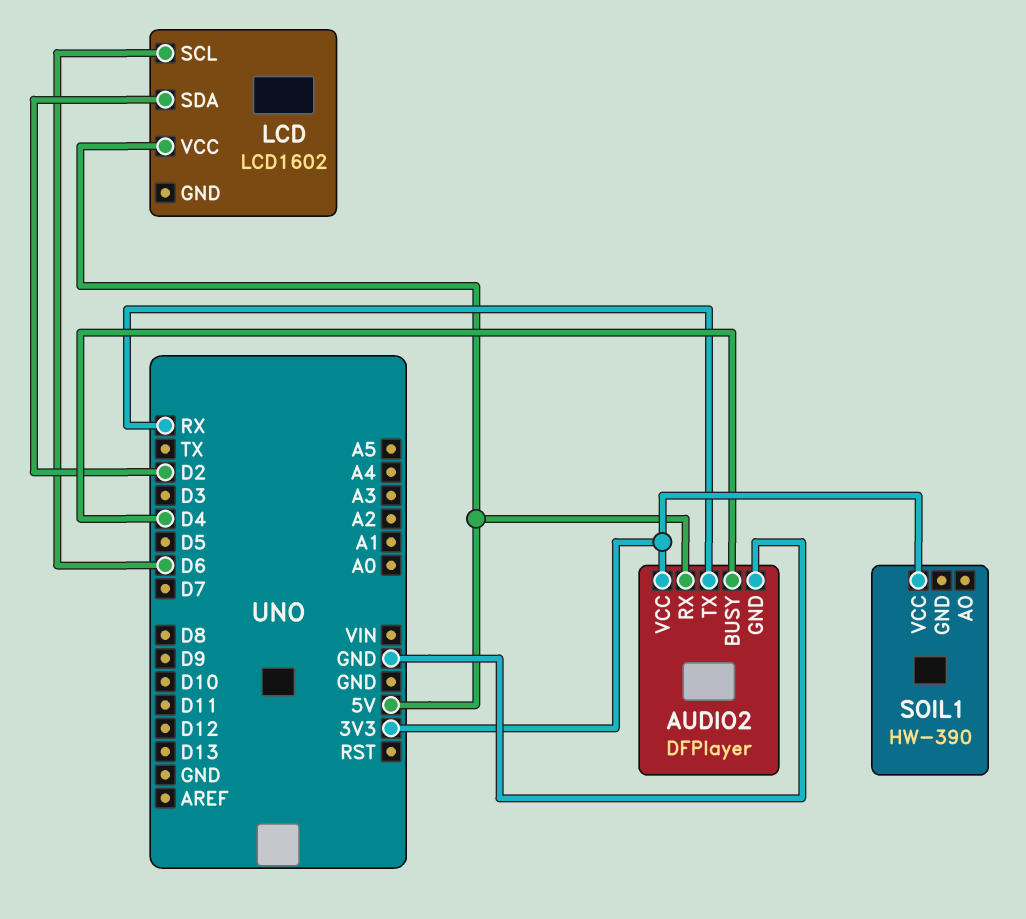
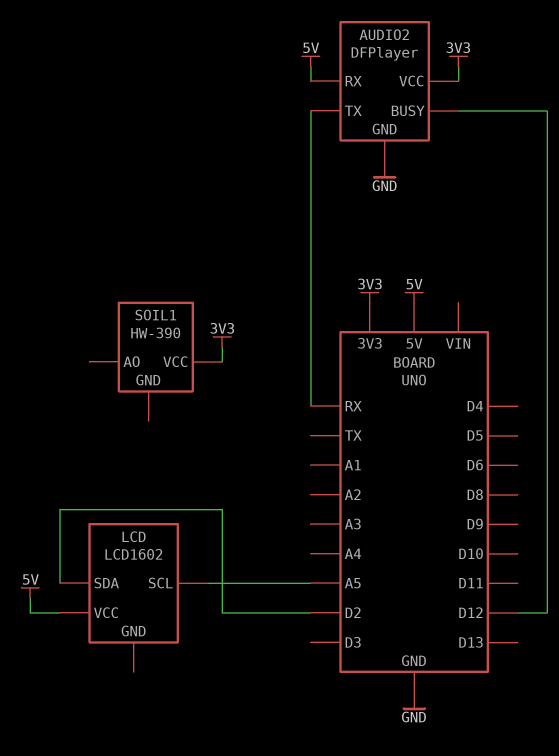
AUDIO2 pin BUSY: D4 -> D12
LCD pin SCL: D6 -> A5

